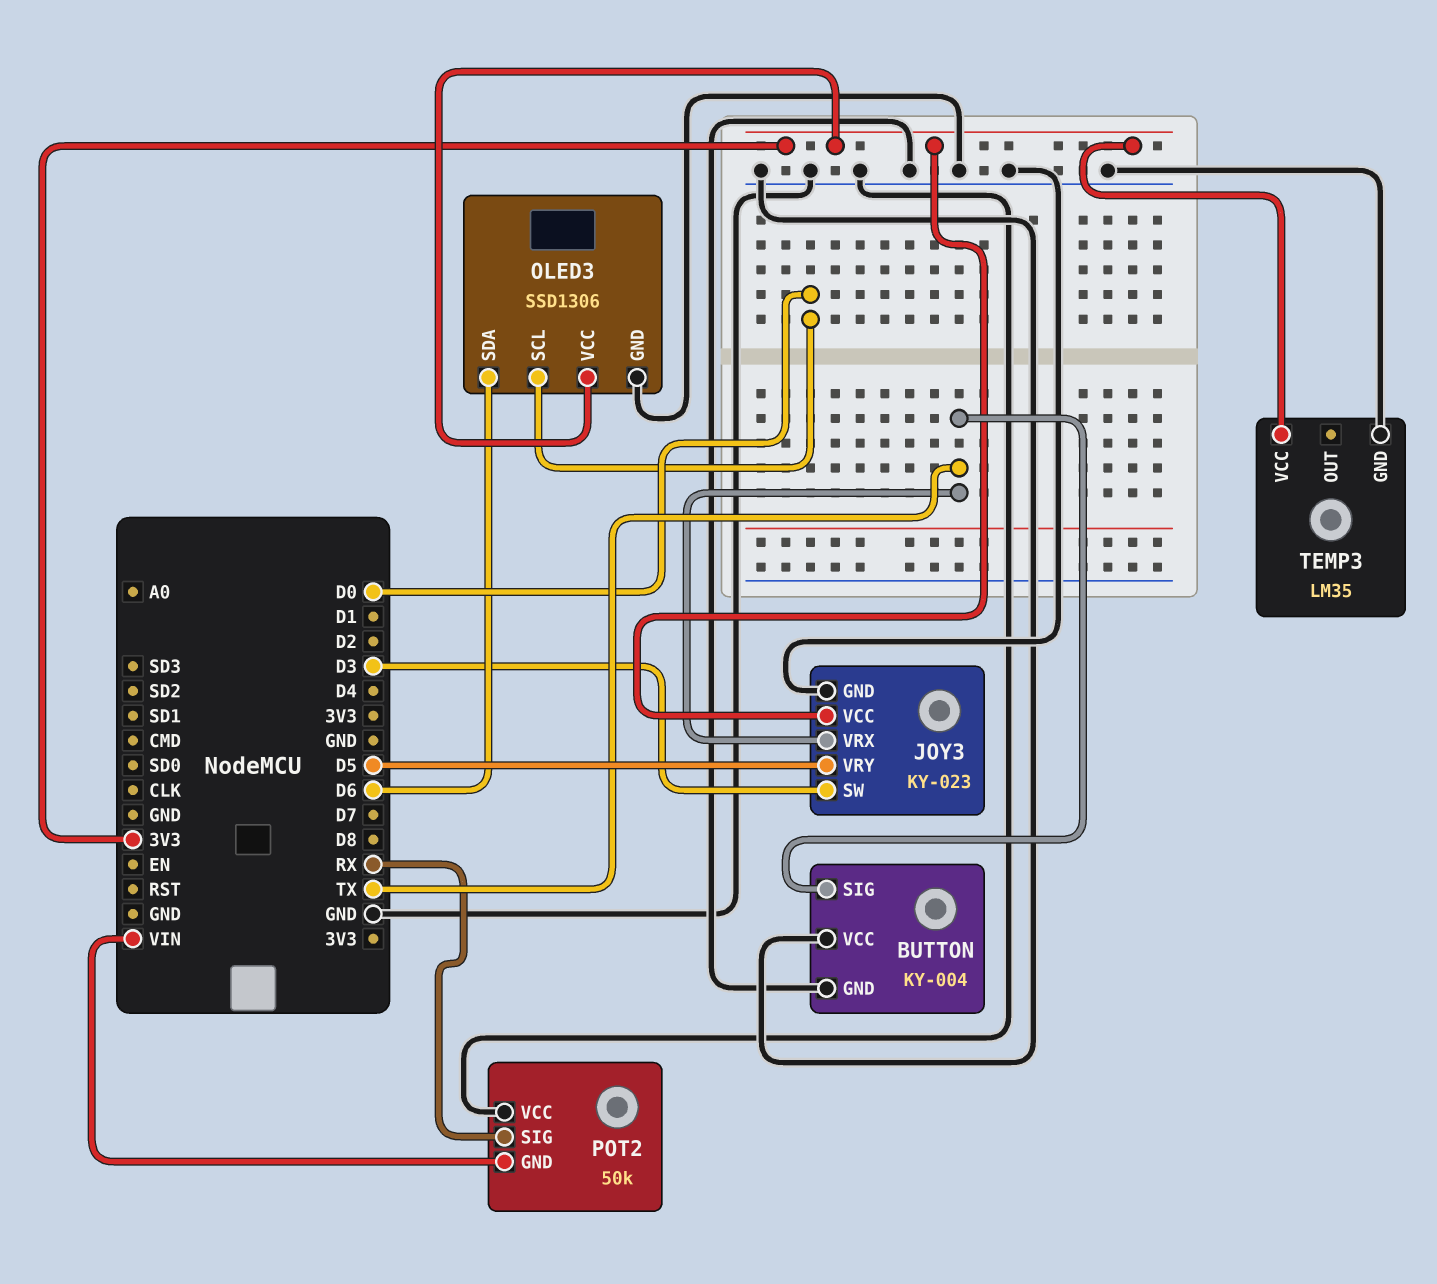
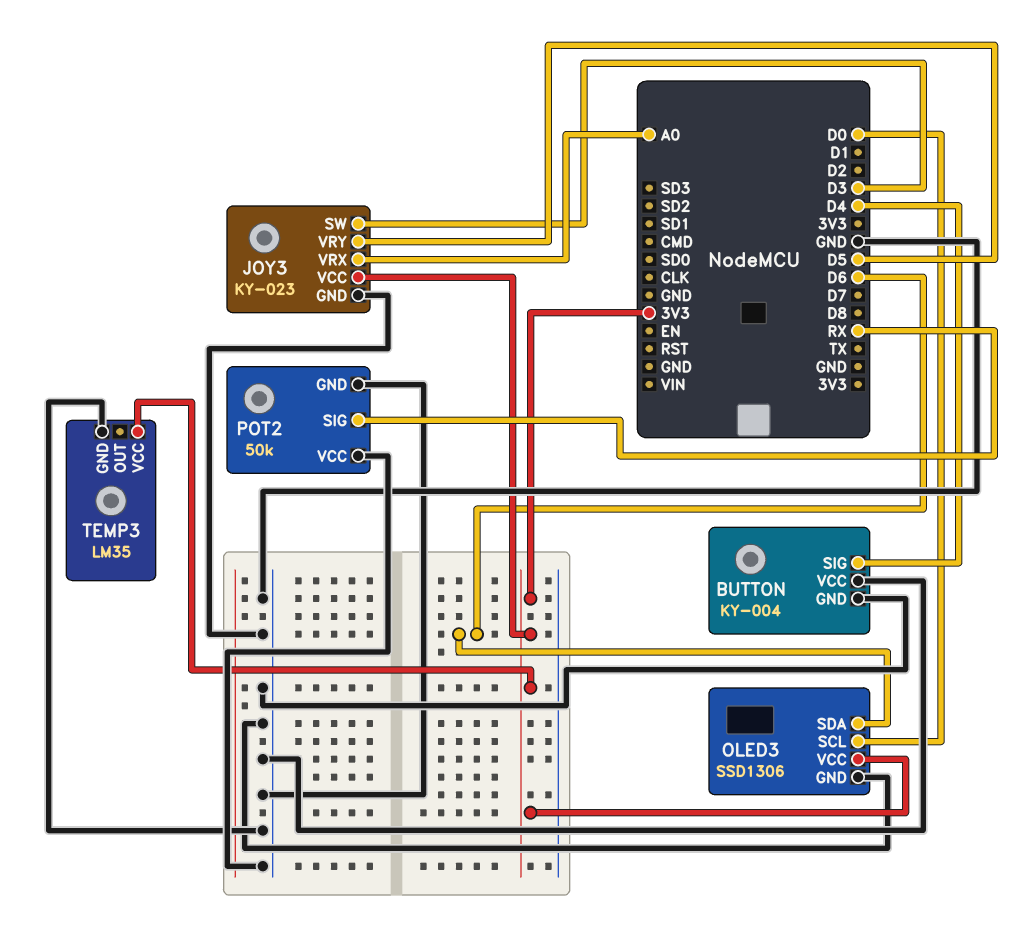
BUTTON pin SIG: TX -> D4
JOY3 pin VRX: TX -> A0
POT2 pin GND: VIN -> GND

